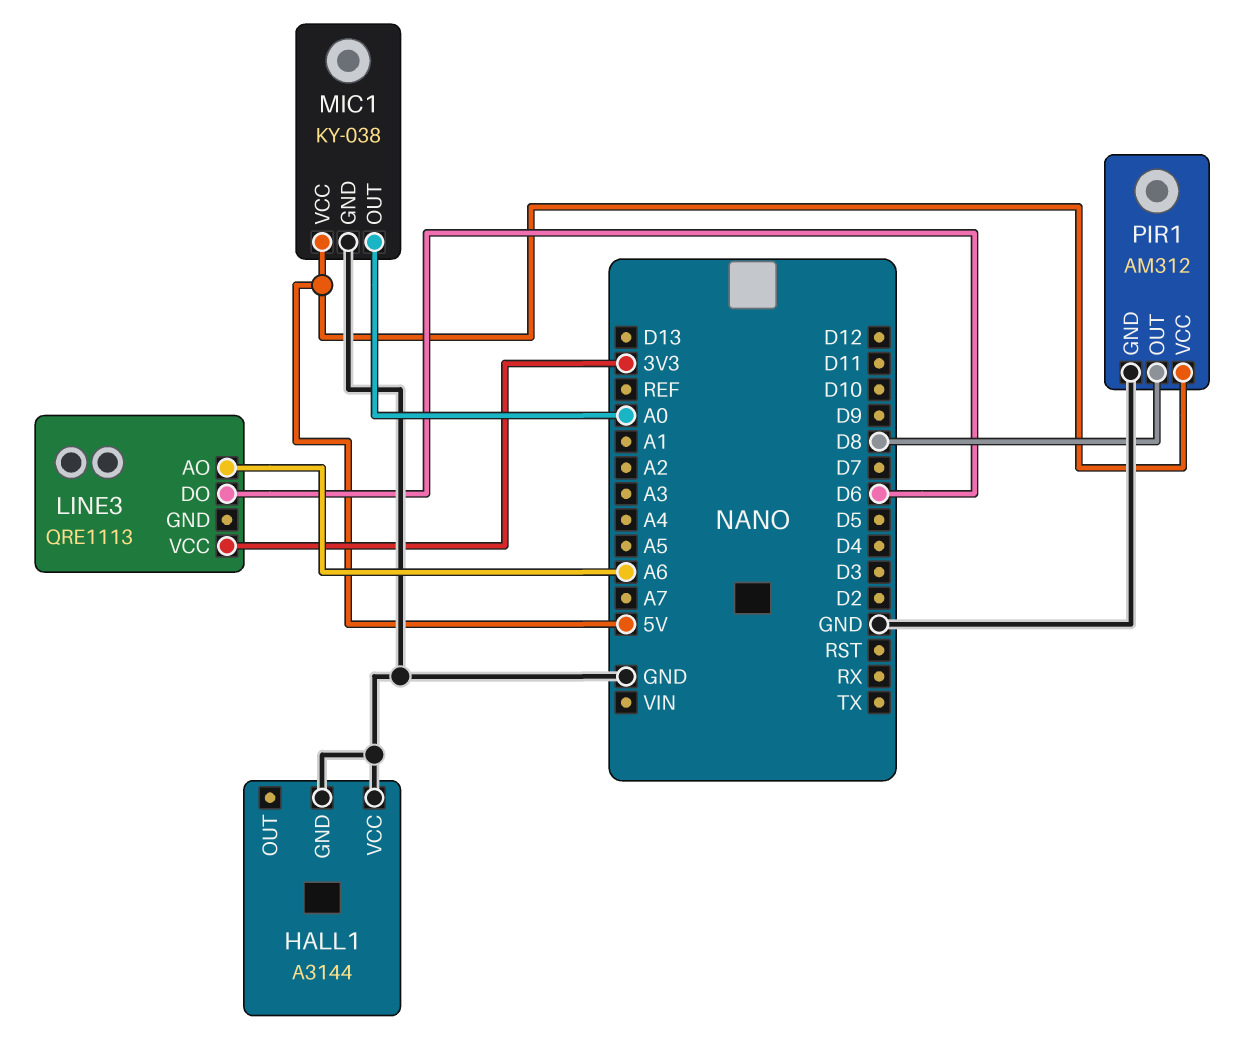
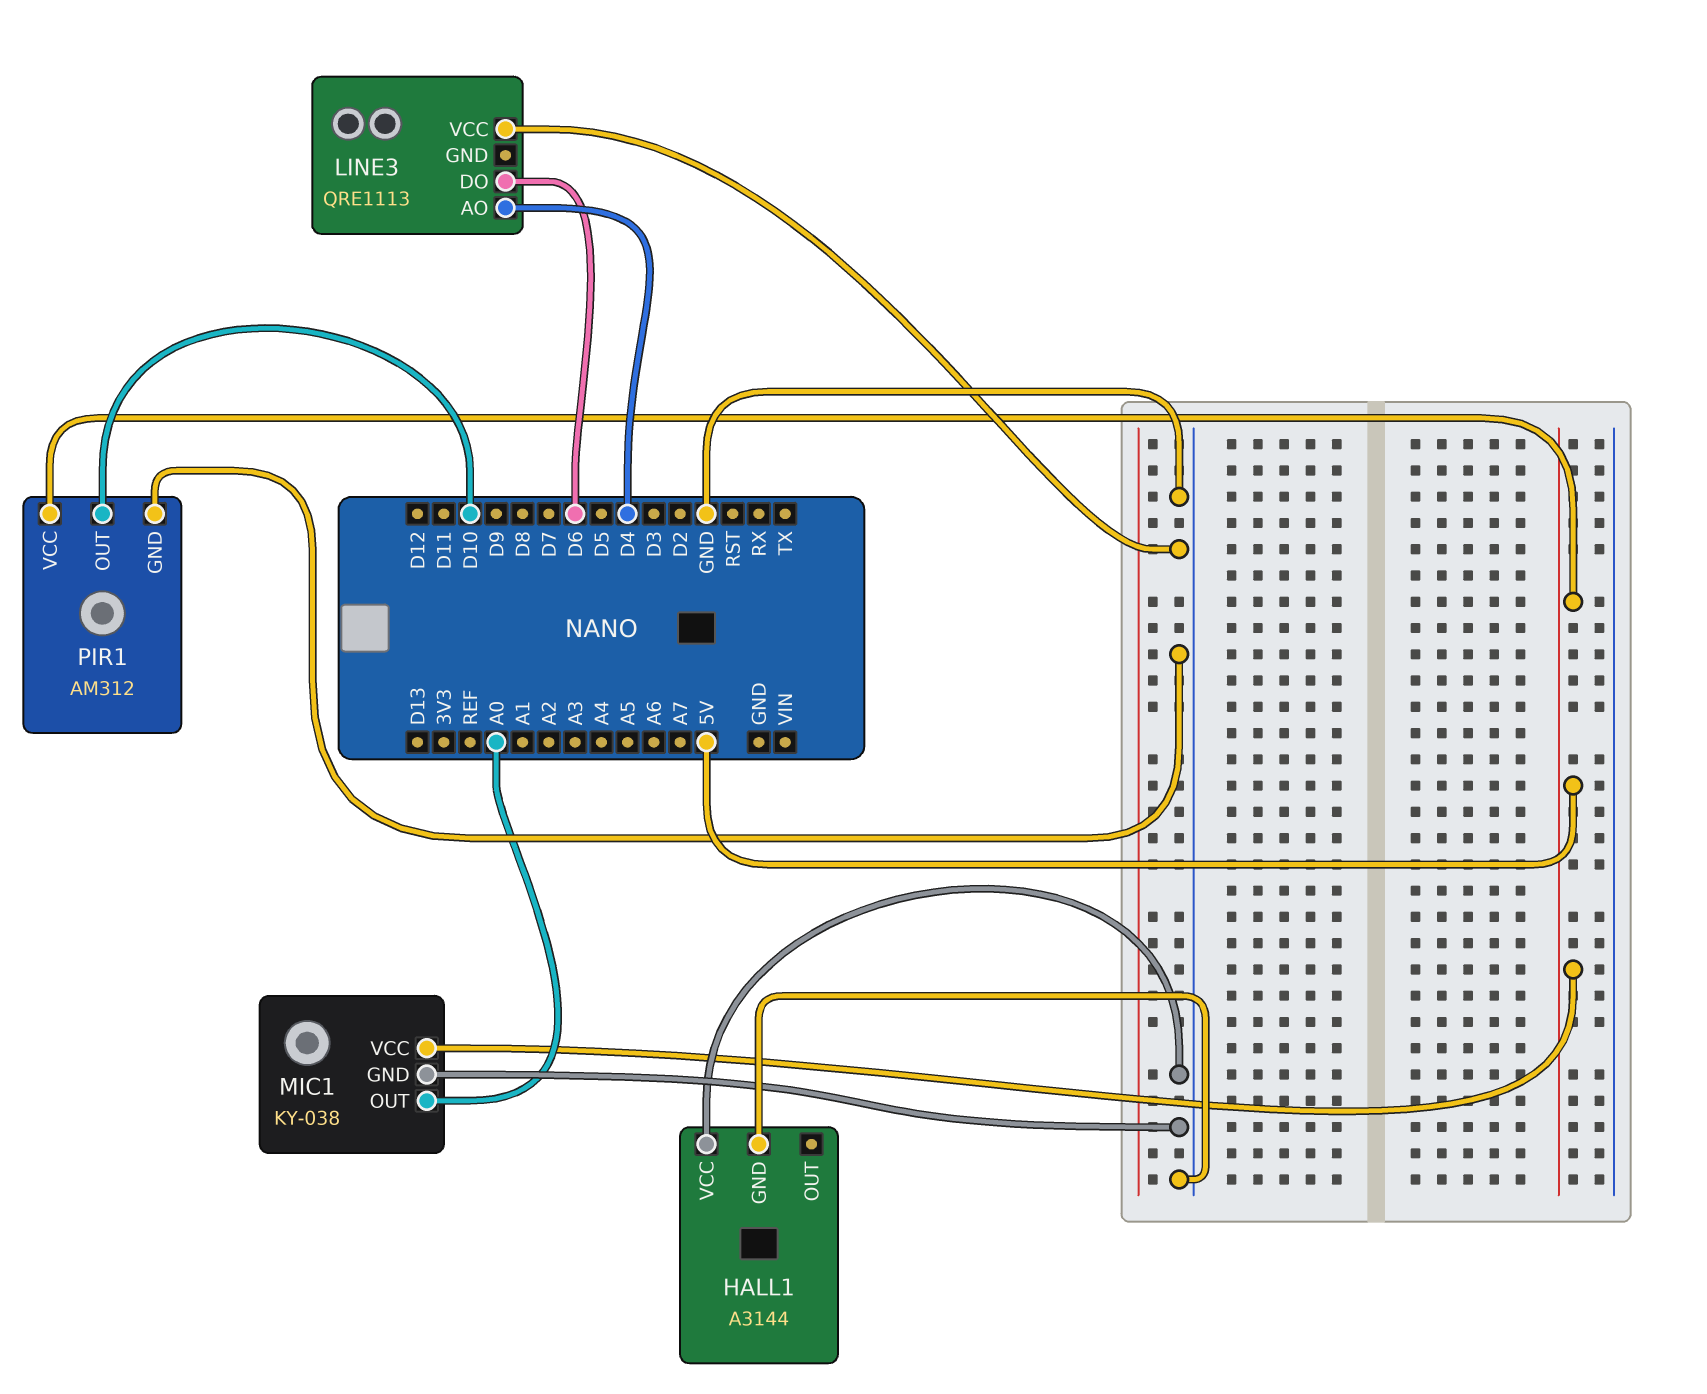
LINE3 pin AO: A6 -> D4
LINE3 pin VCC: 3V3 -> GND
PIR1 pin OUT: D8 -> D10

